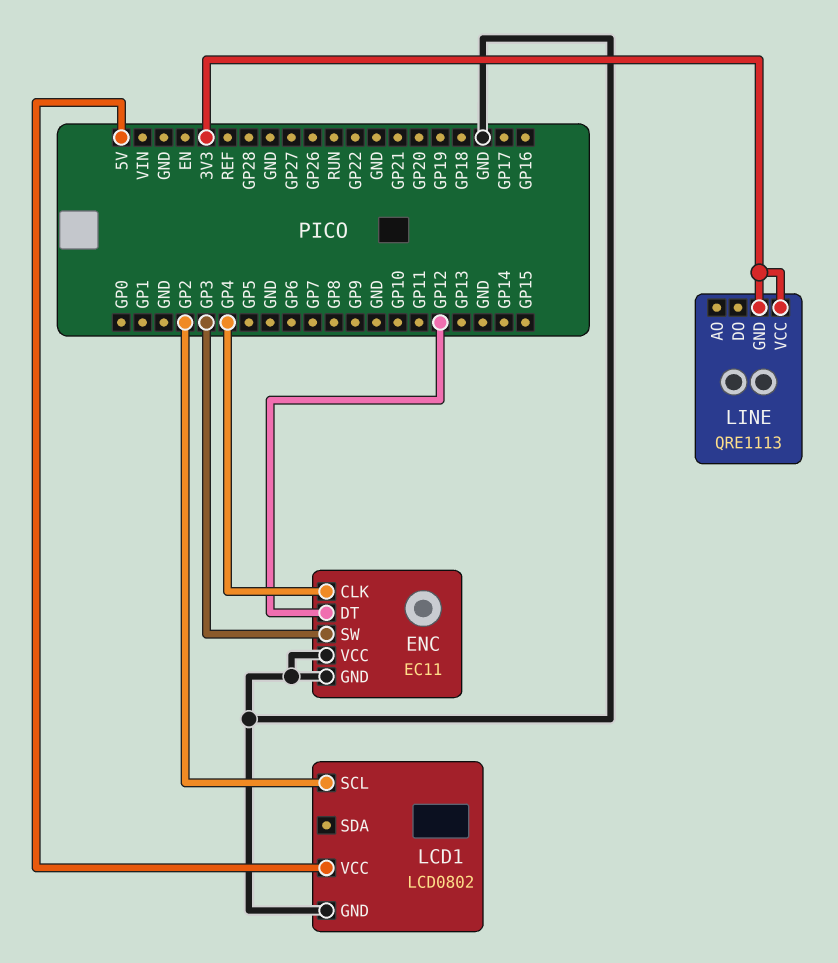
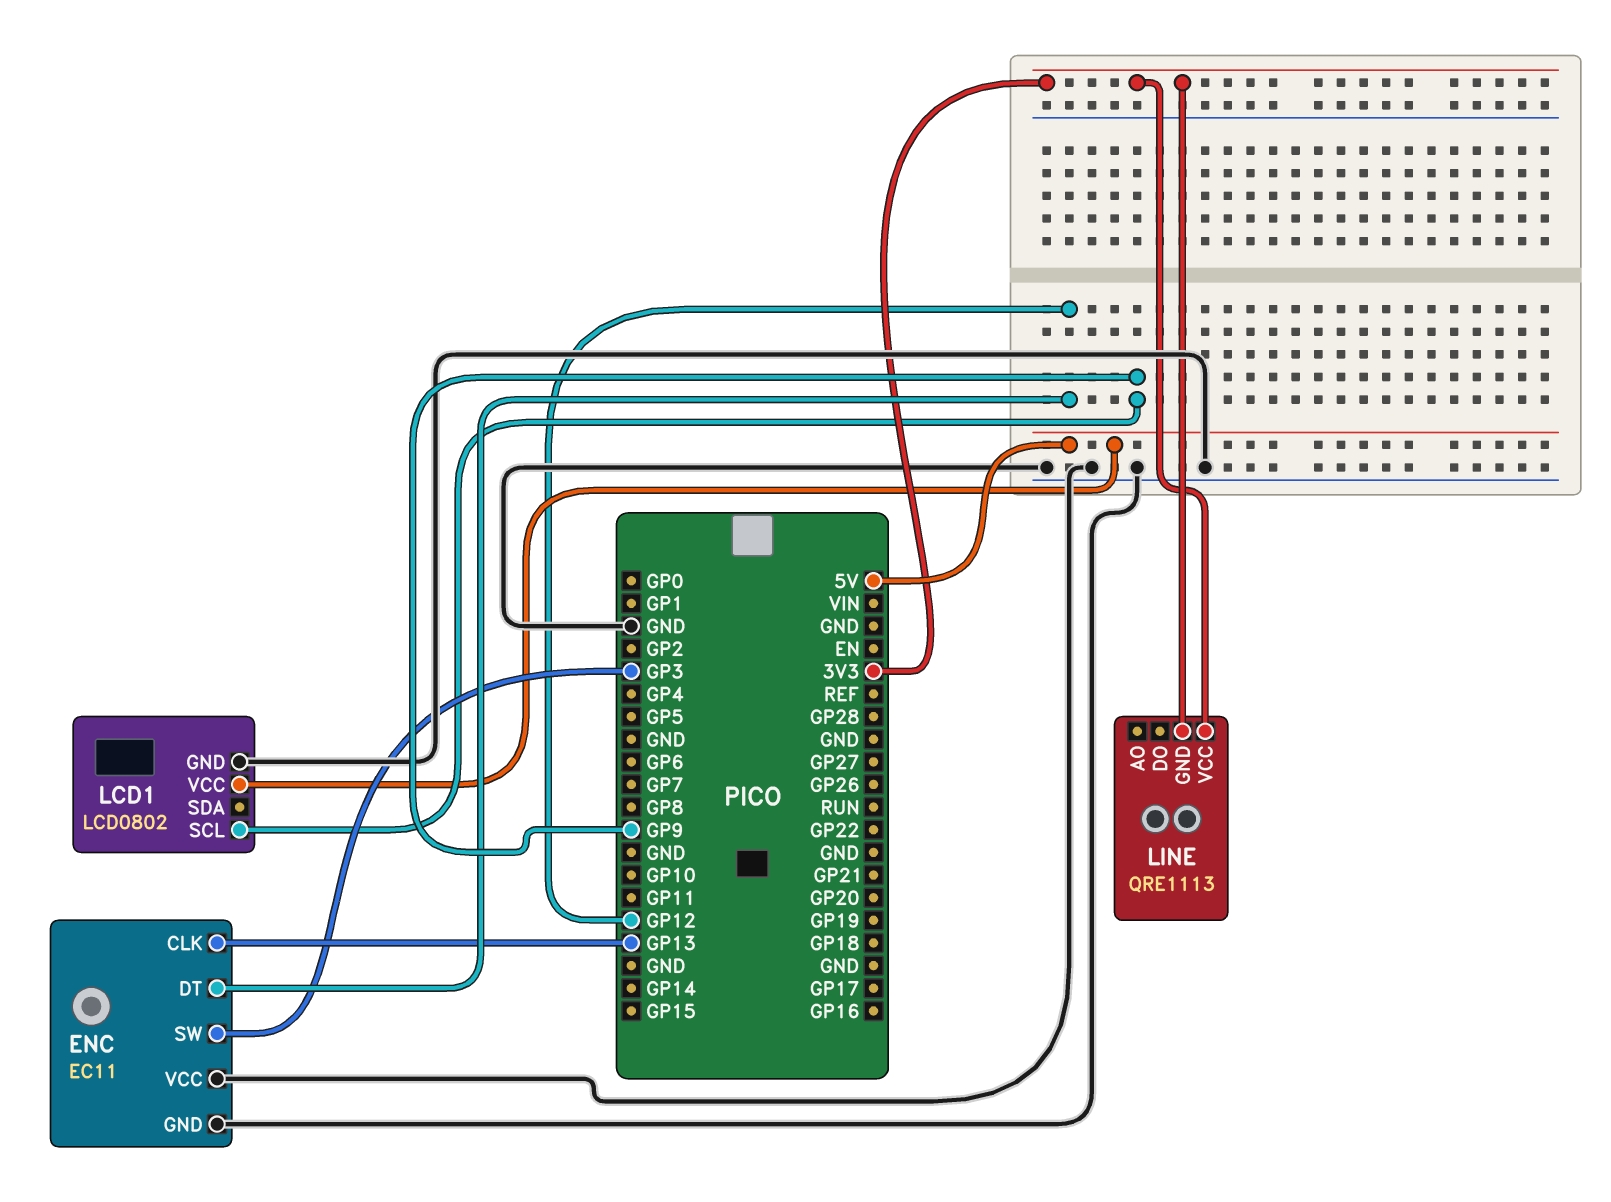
ENC pin CLK: GP4 -> GP13
LCD1 pin SCL: GP2 -> GP9

